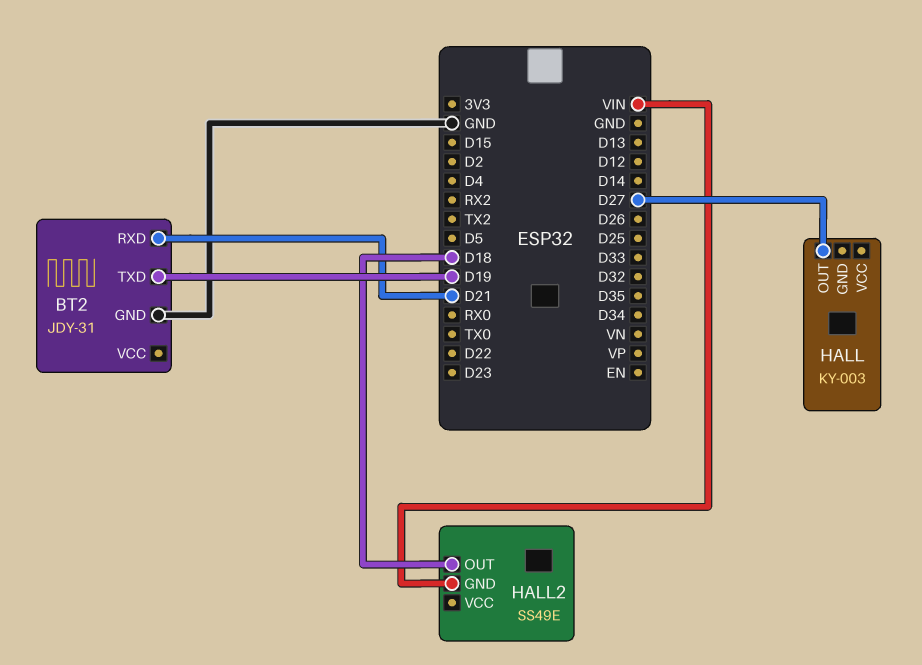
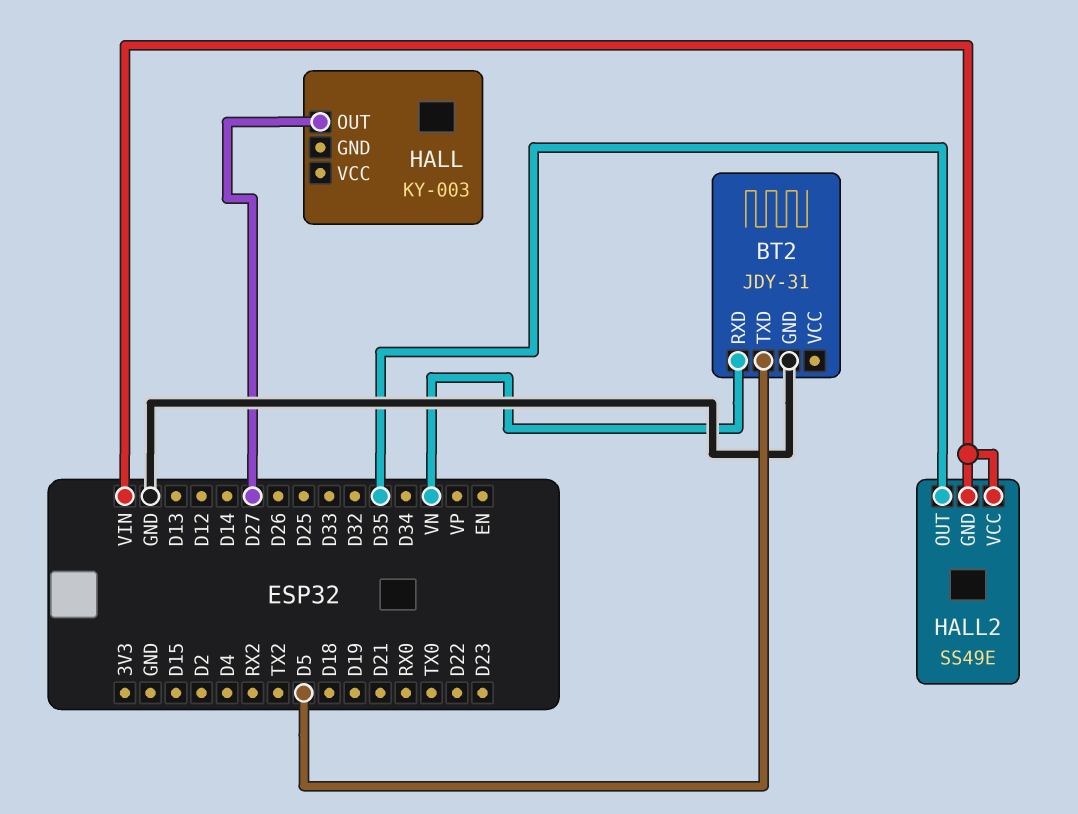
BT2 pin RXD: D21 -> VN
BT2 pin TXD: D19 -> D5
HALL2 pin OUT: D18 -> D35
HALL2 pin VCC: none -> VIN

